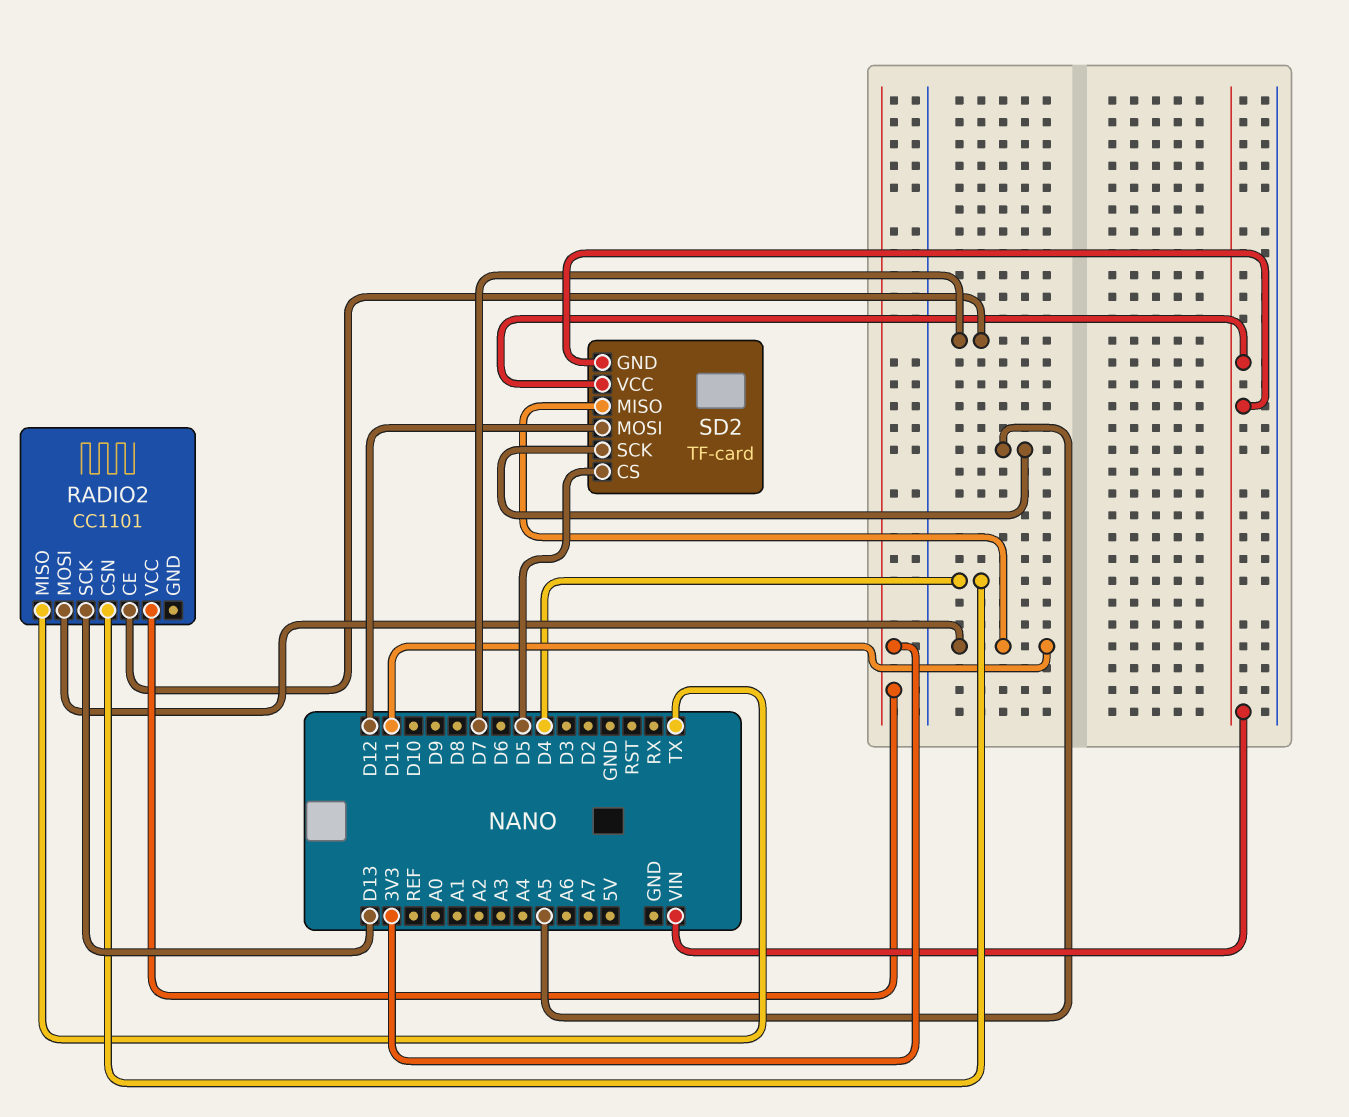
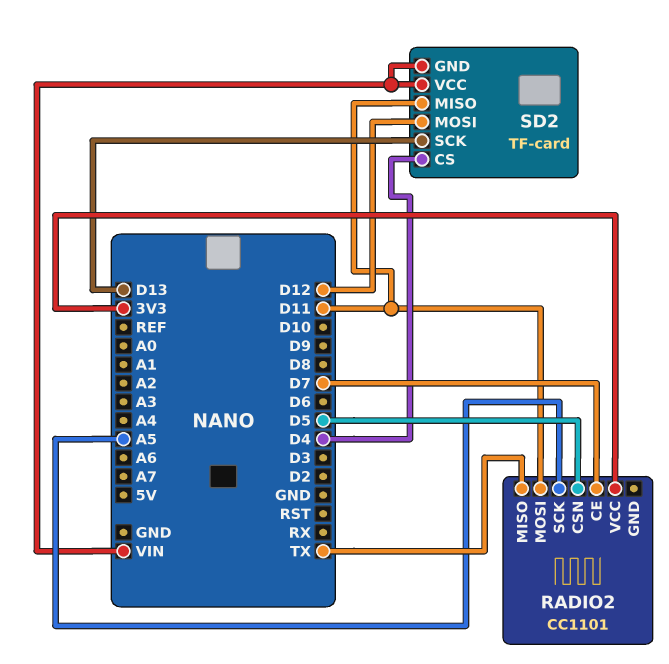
RADIO2 pin CSN: D4 -> D5
RADIO2 pin SCK: D13 -> A5
SD2 pin CS: D5 -> D4
SD2 pin SCK: A5 -> D13

